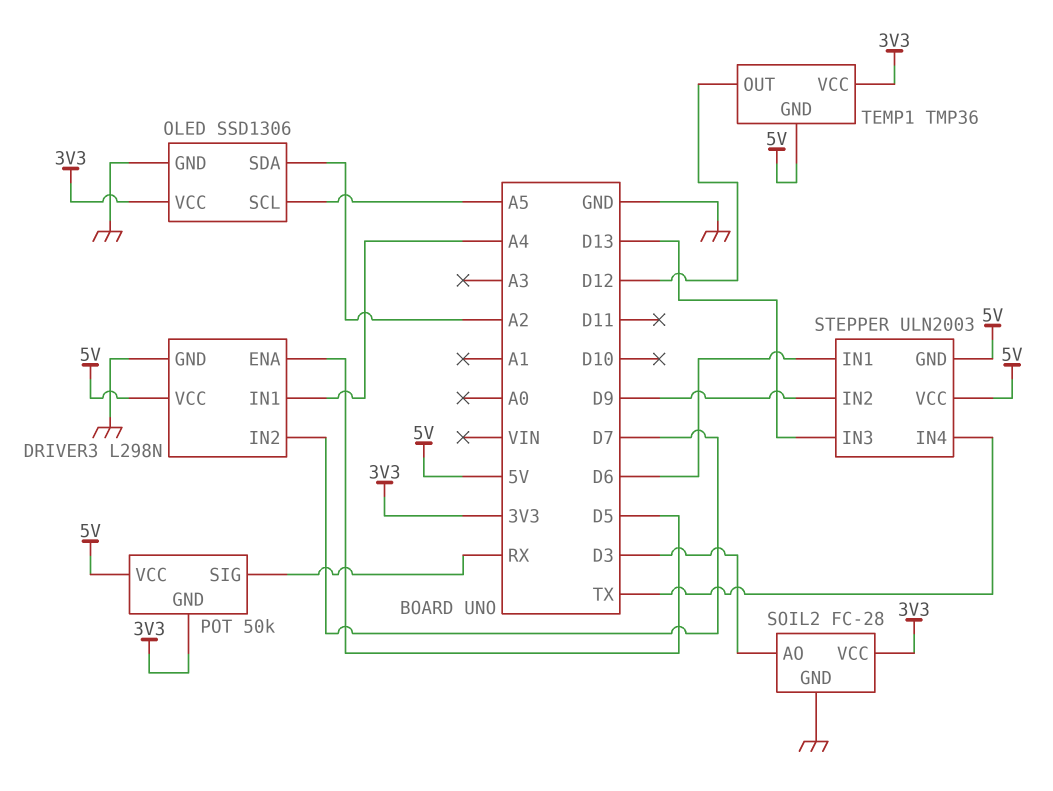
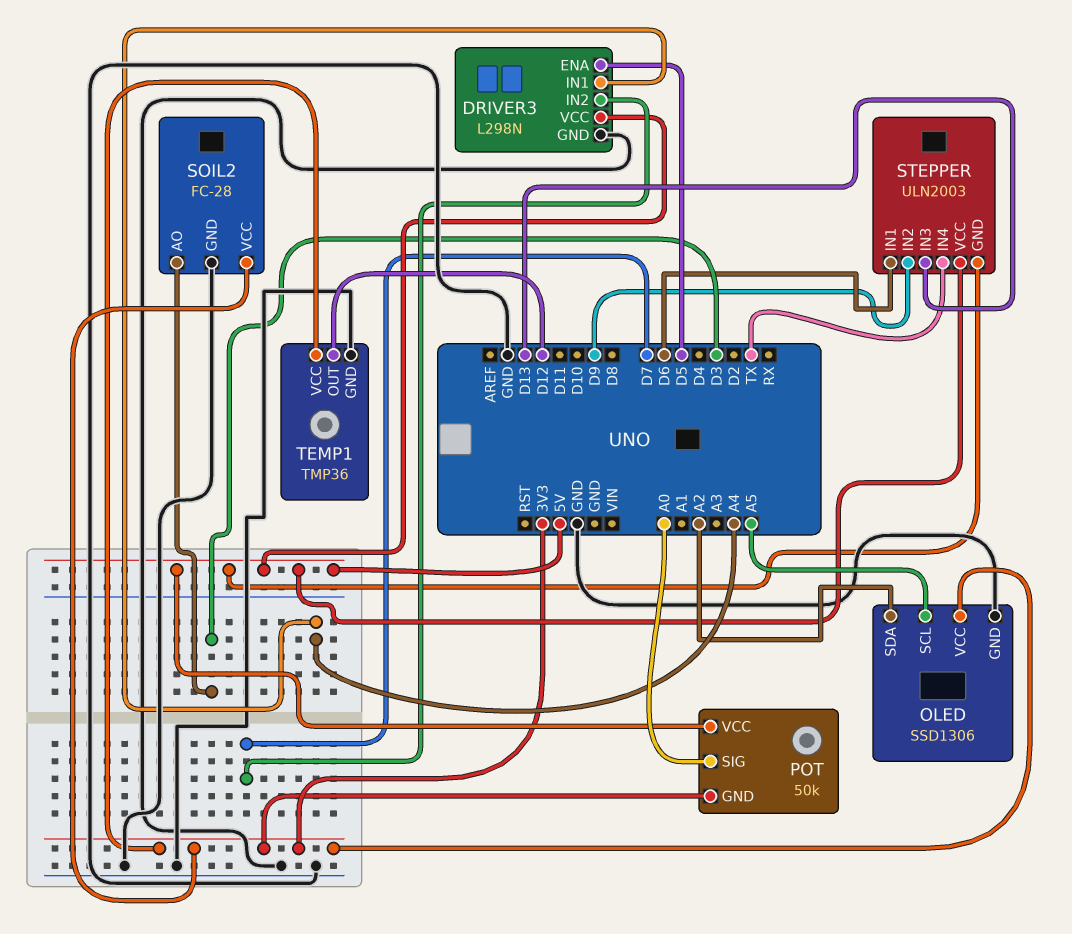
POT pin SIG: RX -> A0
TEMP1 pin GND: 5V -> GND

